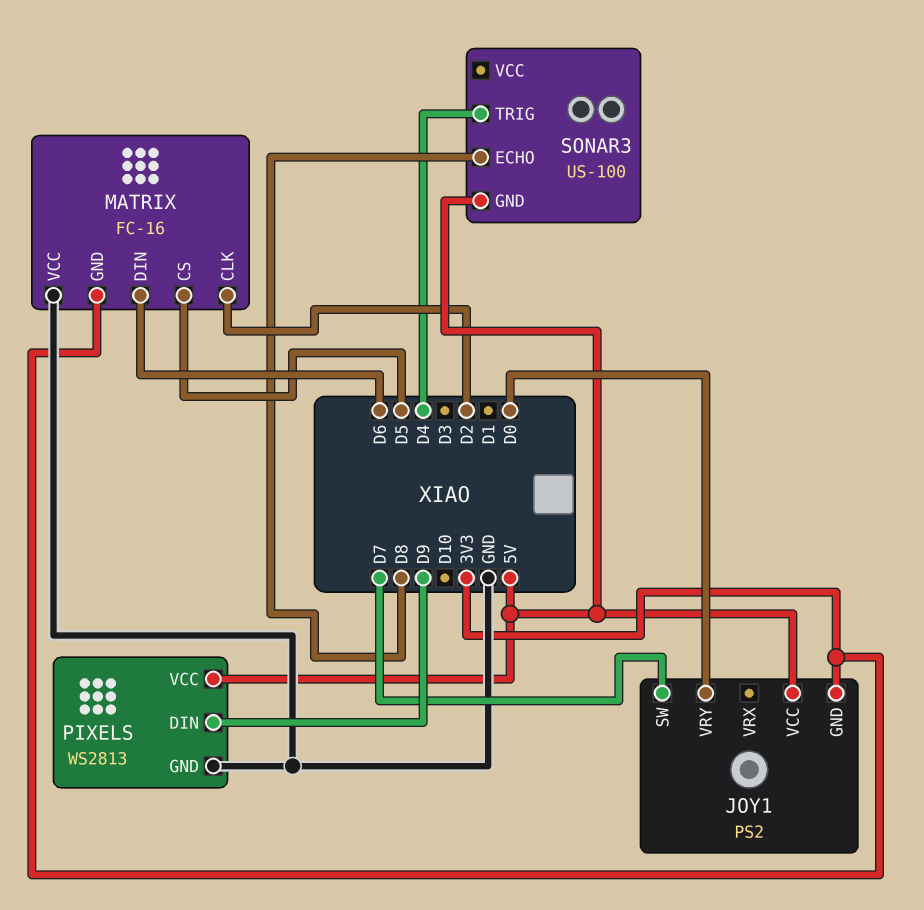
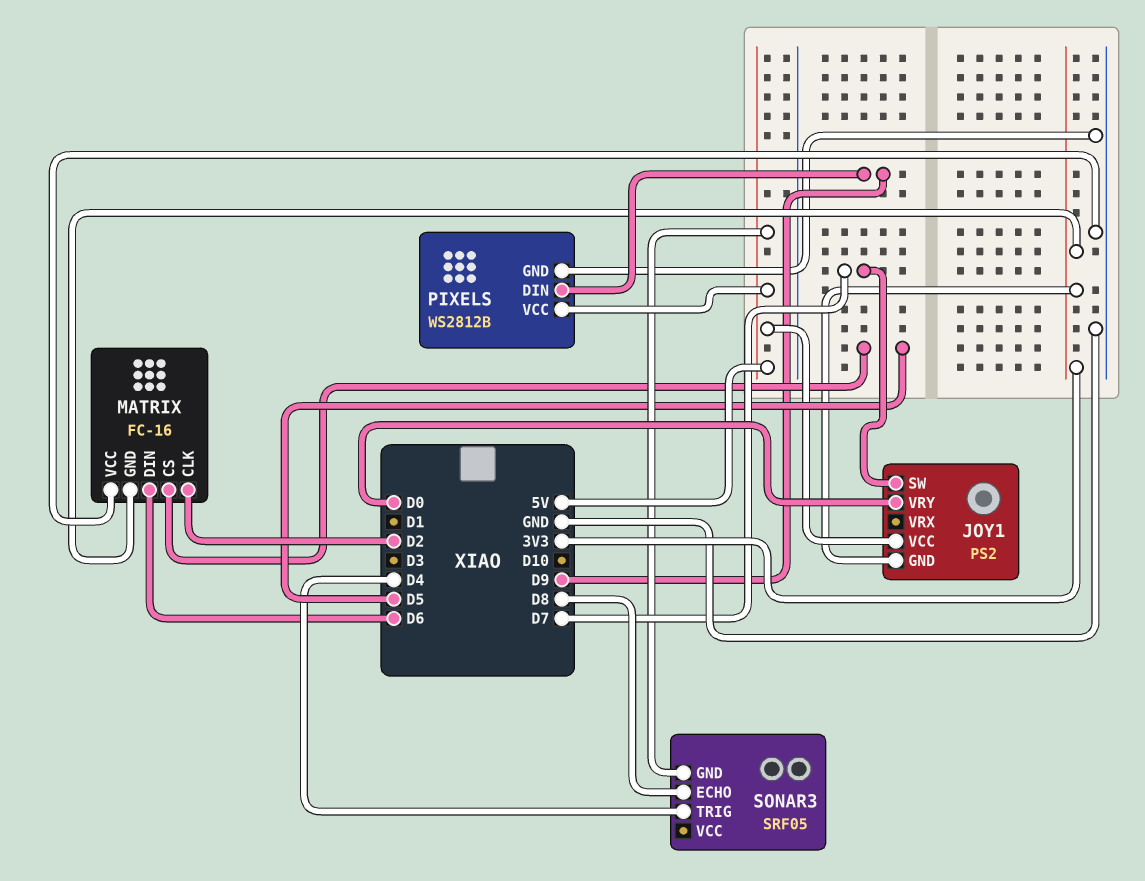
PIXELS: WS2813 -> WS2812B
SONAR3: US-100 -> SRF05

